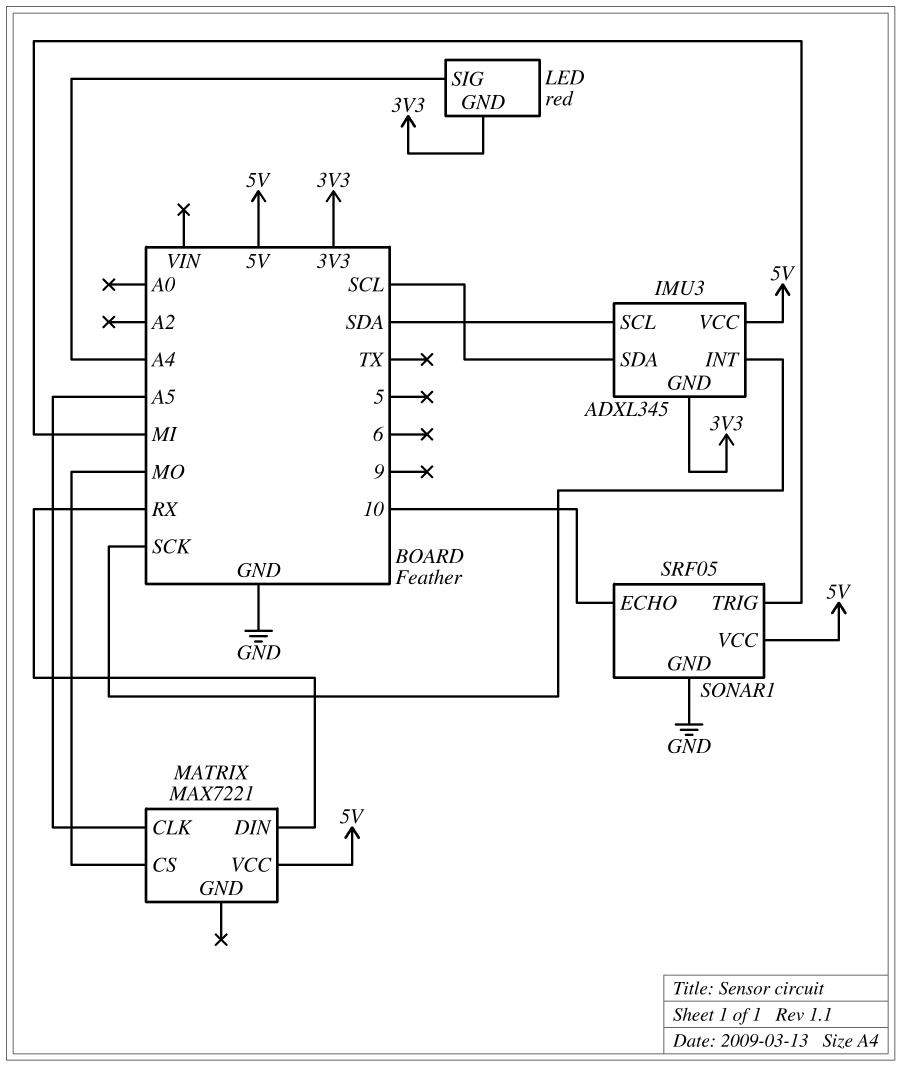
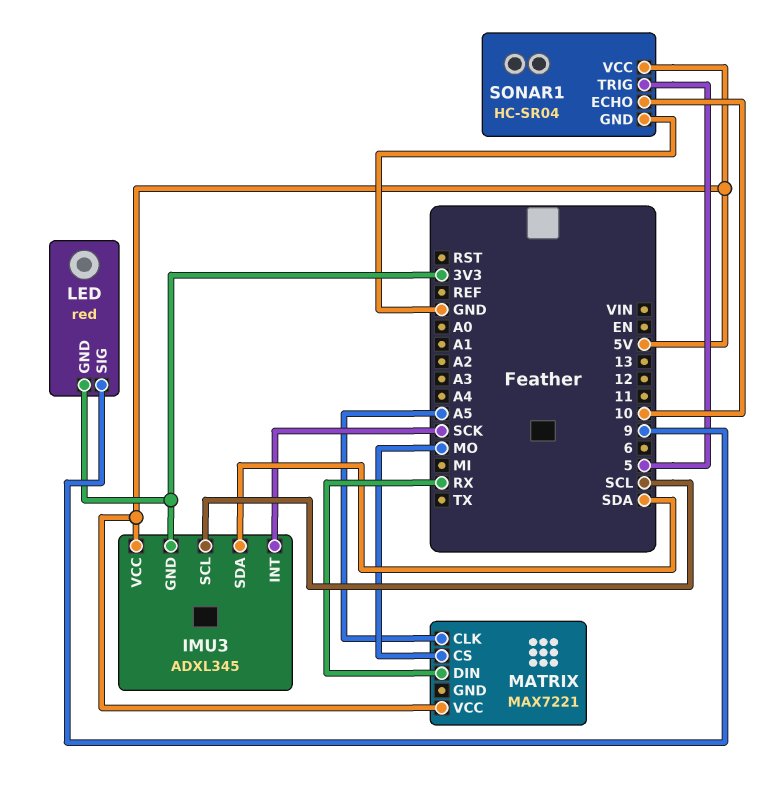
IMU3 pin SCL: SDA -> SCL
IMU3 pin SDA: SCL -> SDA
LED pin SIG: A4 -> 9
SONAR1: SRF05 -> HC-SR04
SONAR1 pin TRIG: MI -> 5

